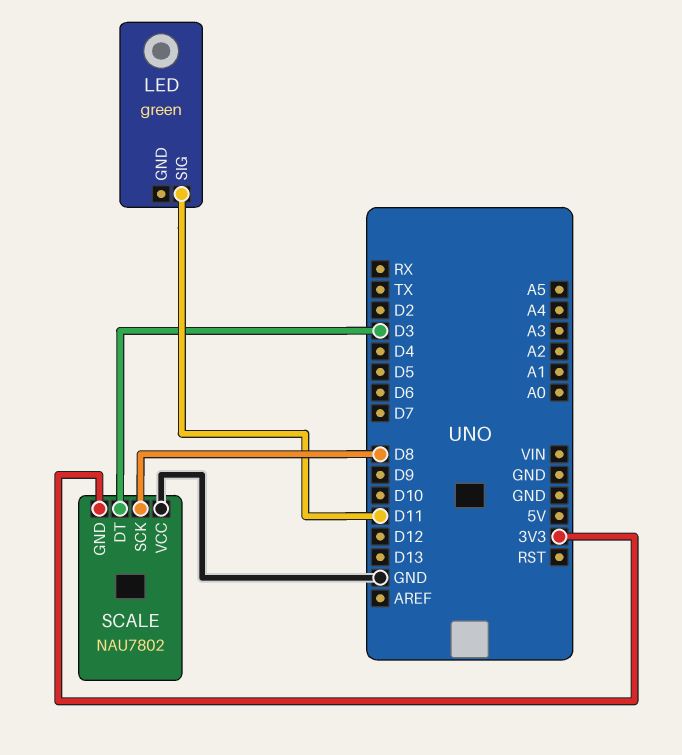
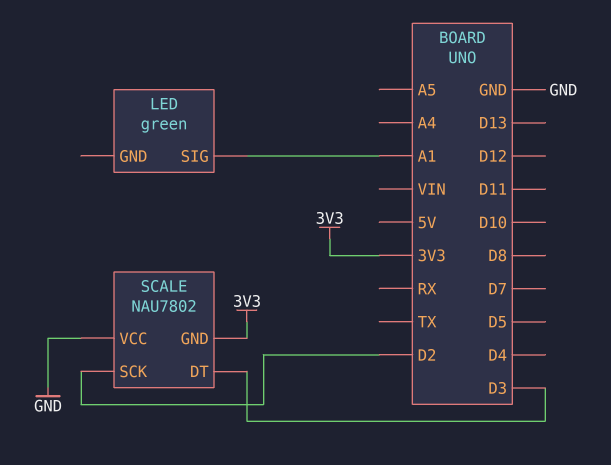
LED pin SIG: D11 -> A1
SCALE pin SCK: D8 -> D2

